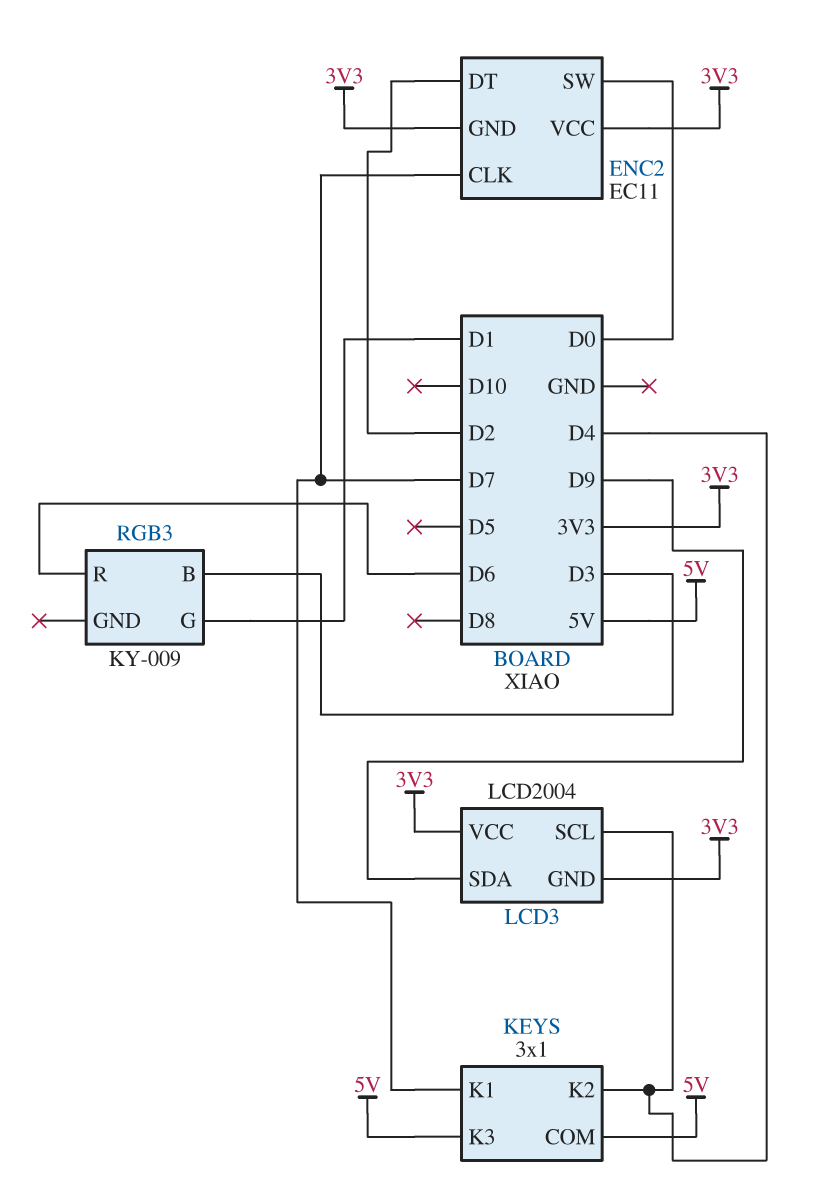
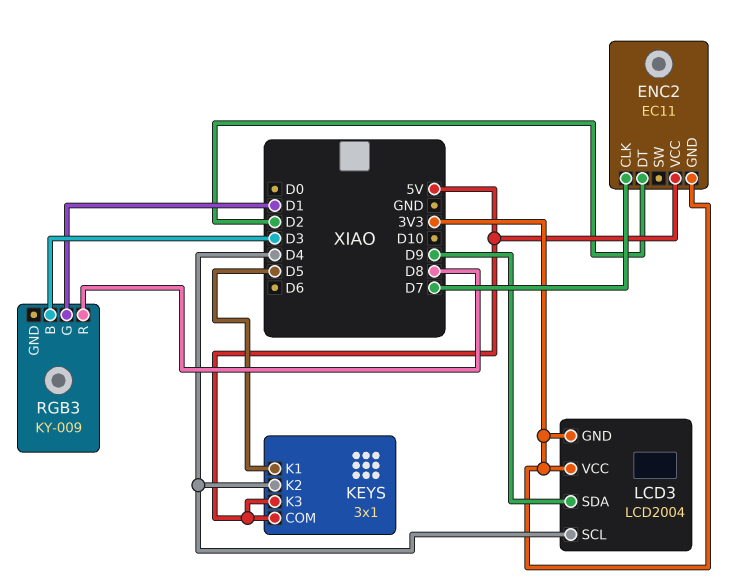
ENC2 pin SW: D0 -> none
ENC2 pin VCC: 3V3 -> 5V
KEYS pin K1: D7 -> D5
RGB3 pin R: D6 -> D8

